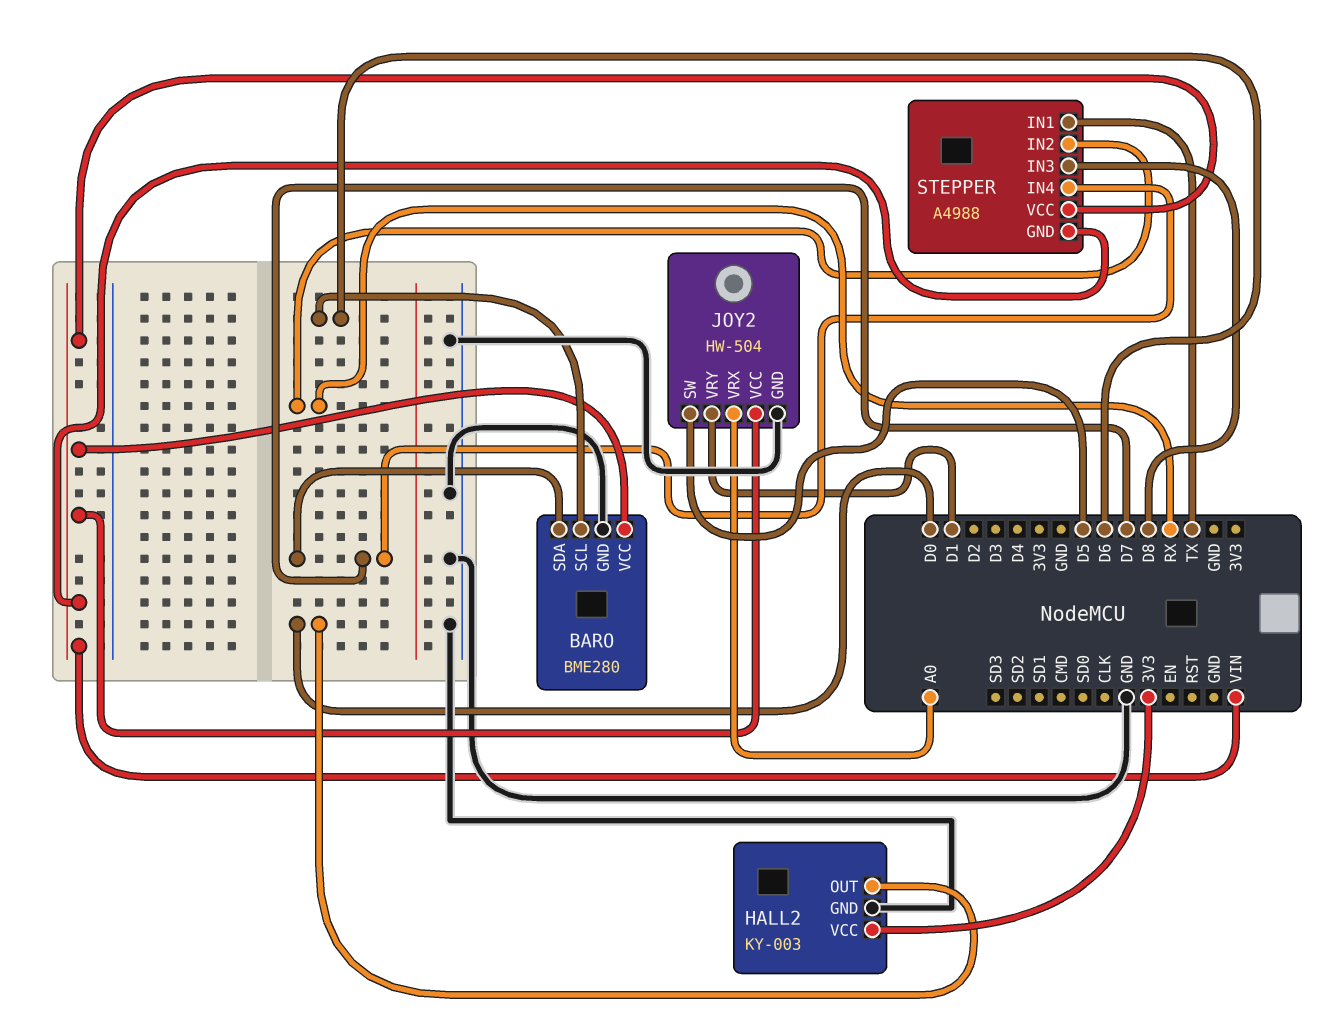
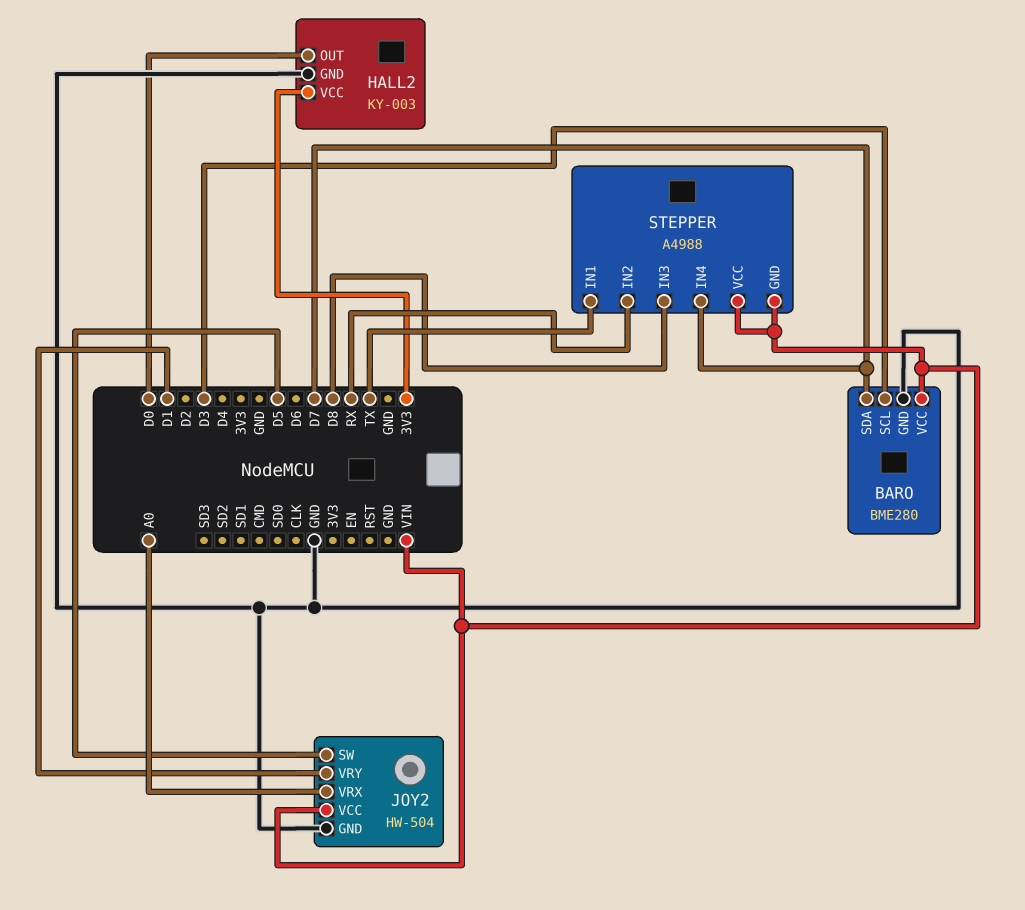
BARO pin SCL: D6 -> D3

